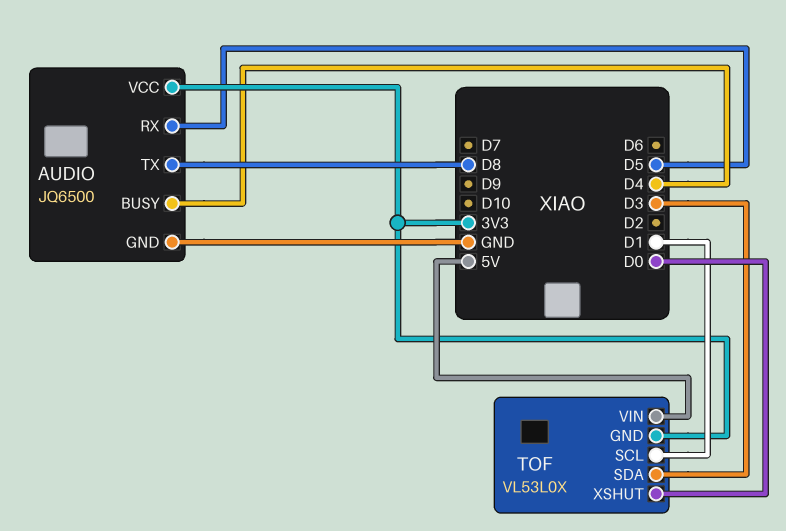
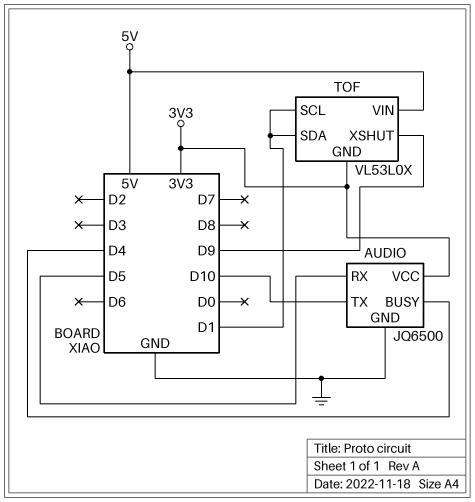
AUDIO pin TX: D8 -> D10
TOF pin SDA: D3 -> D1
TOF pin XSHUT: D0 -> D9

